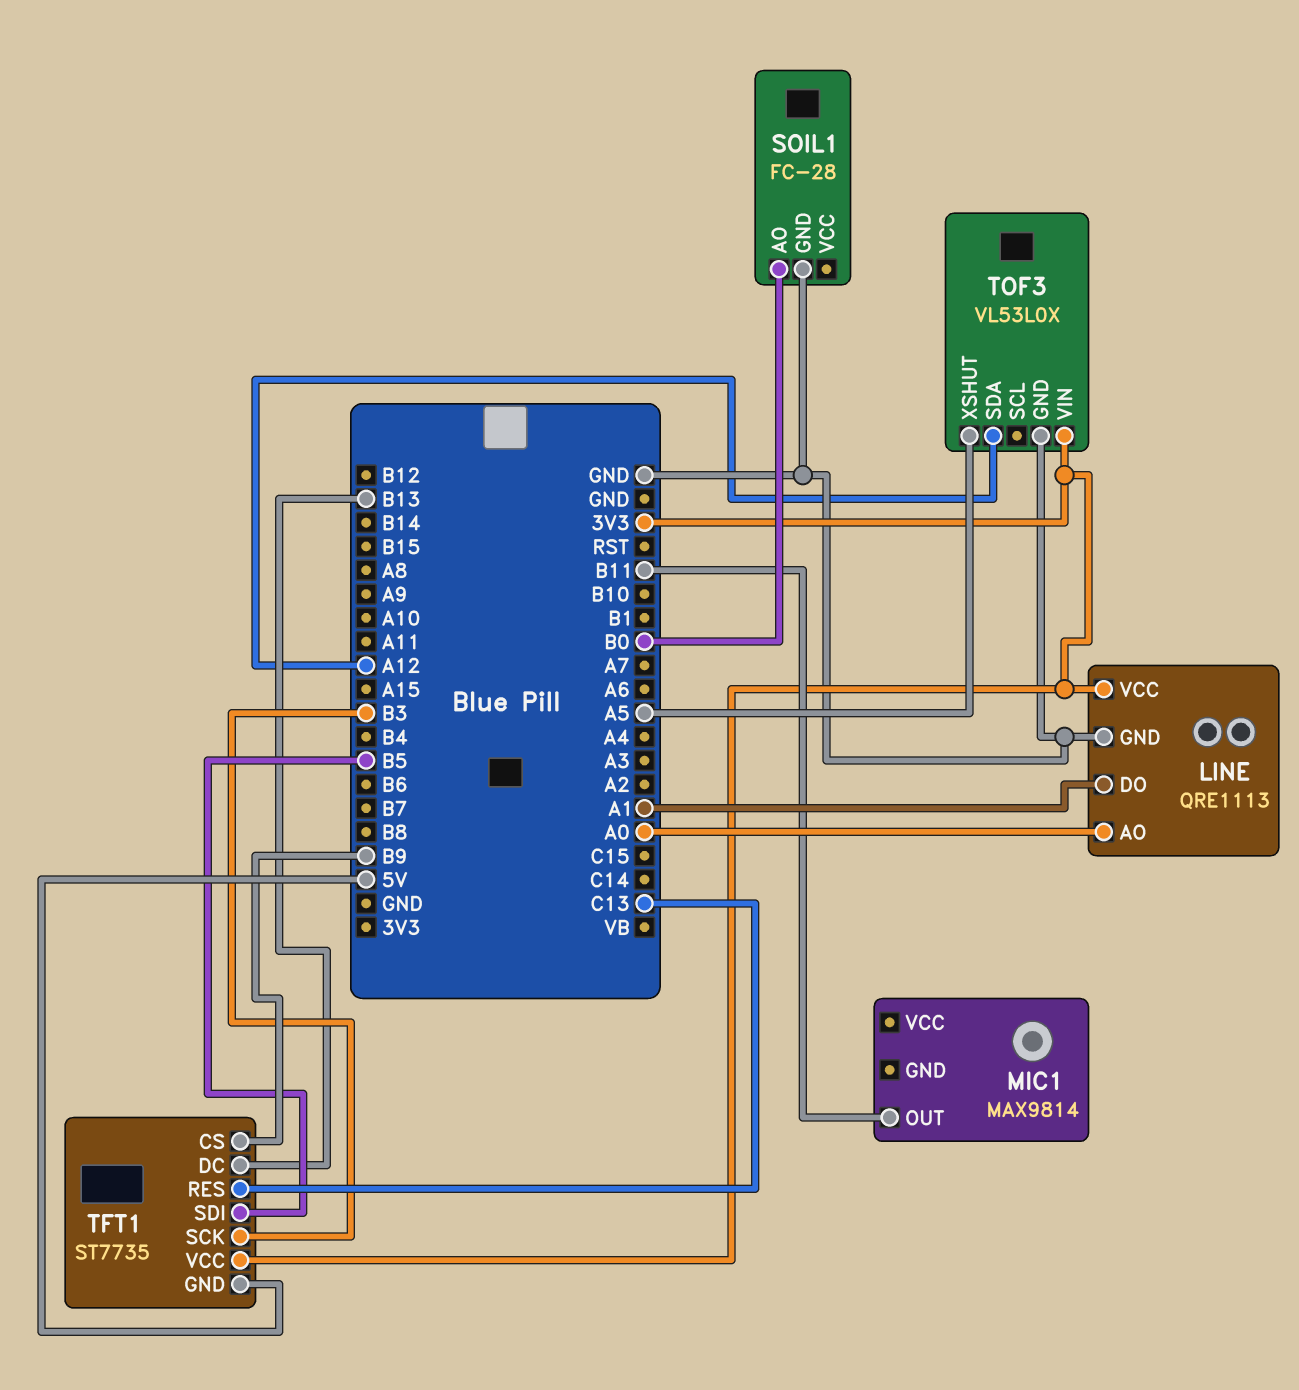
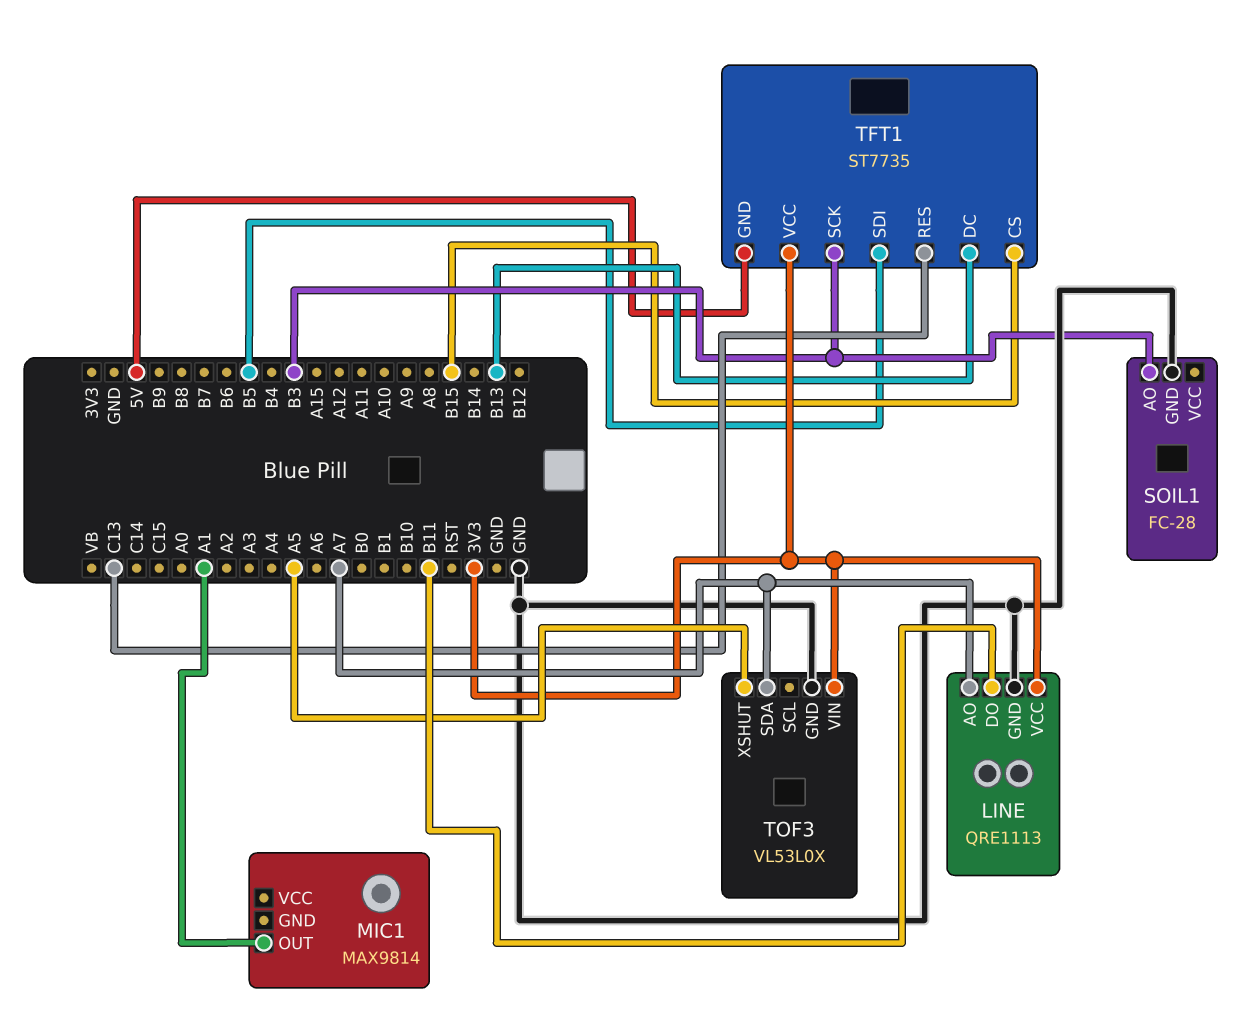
LINE pin AO: A0 -> A7
LINE pin DO: A1 -> B11
MIC1 pin OUT: B11 -> A1
SOIL1 pin AO: B0 -> B3
TFT1 pin CS: B9 -> B15
TOF3 pin SDA: A12 -> A7

